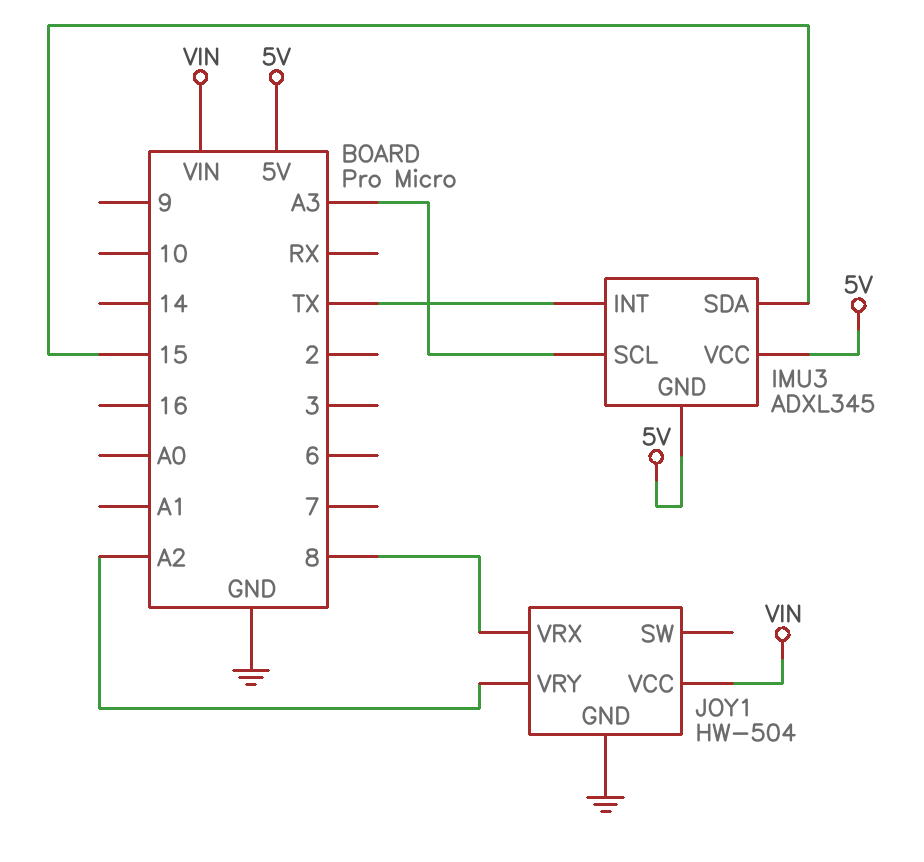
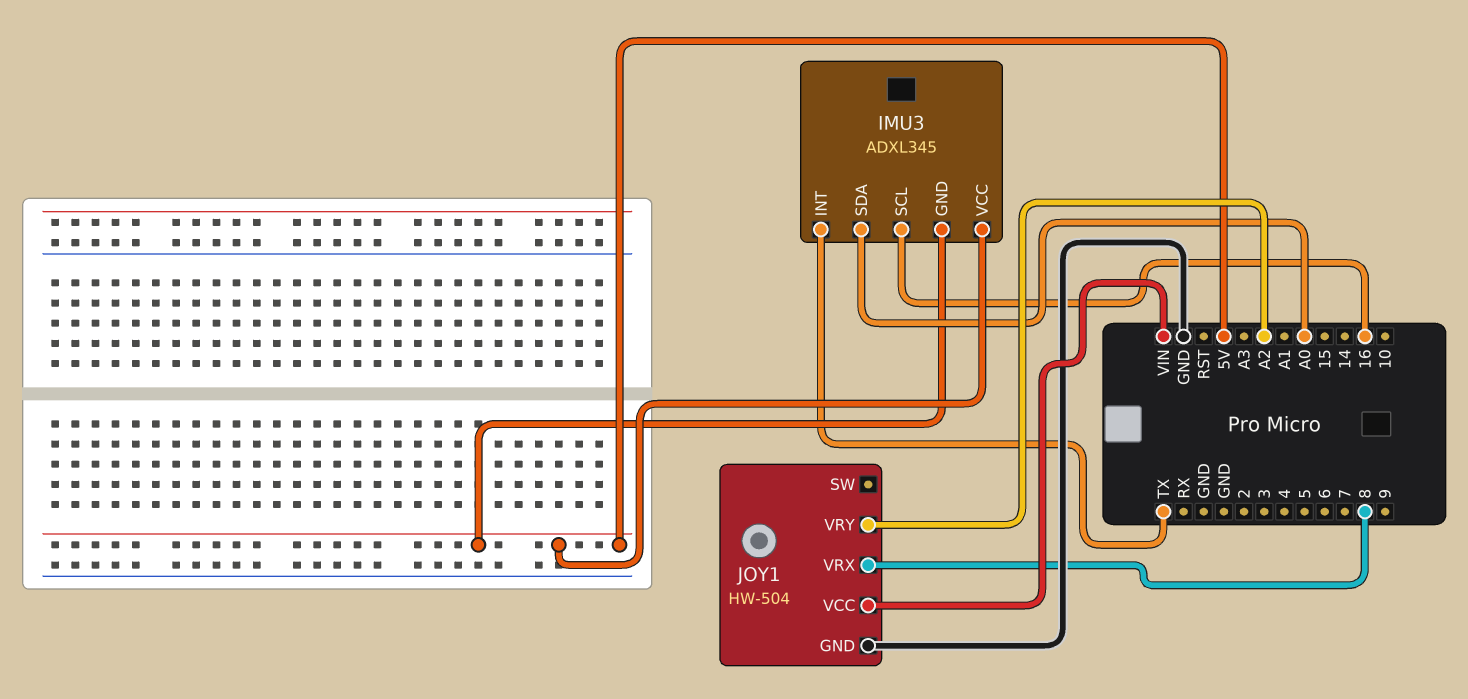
IMU3 pin SCL: A3 -> 16
IMU3 pin SDA: 15 -> A0

